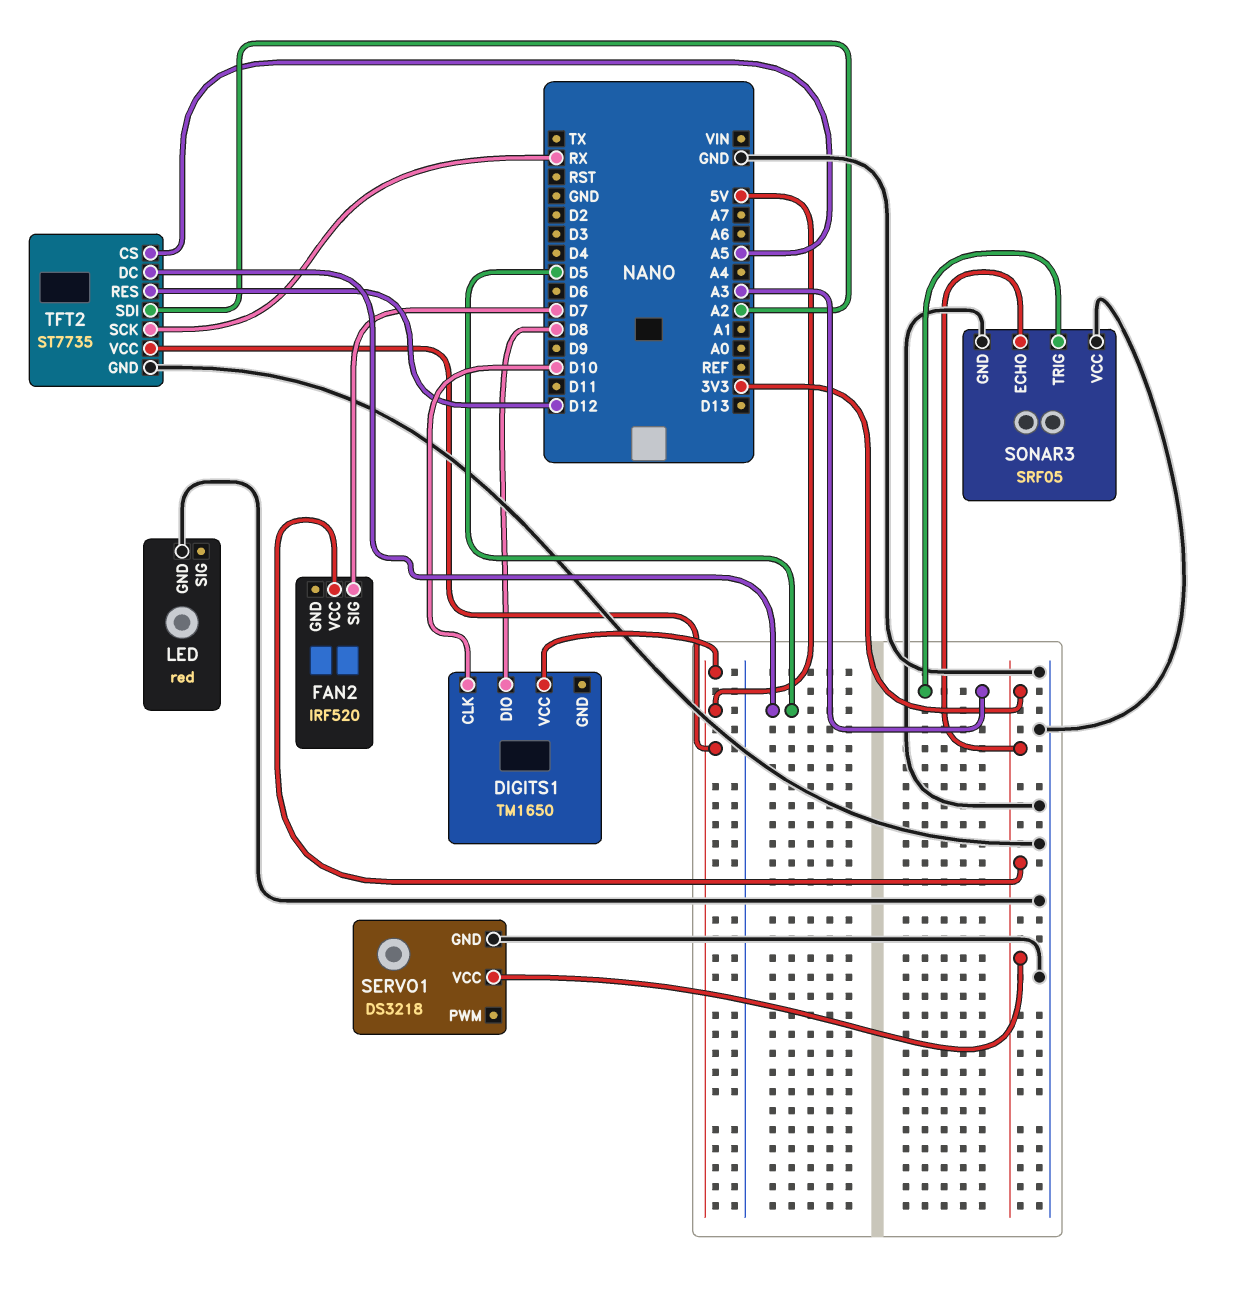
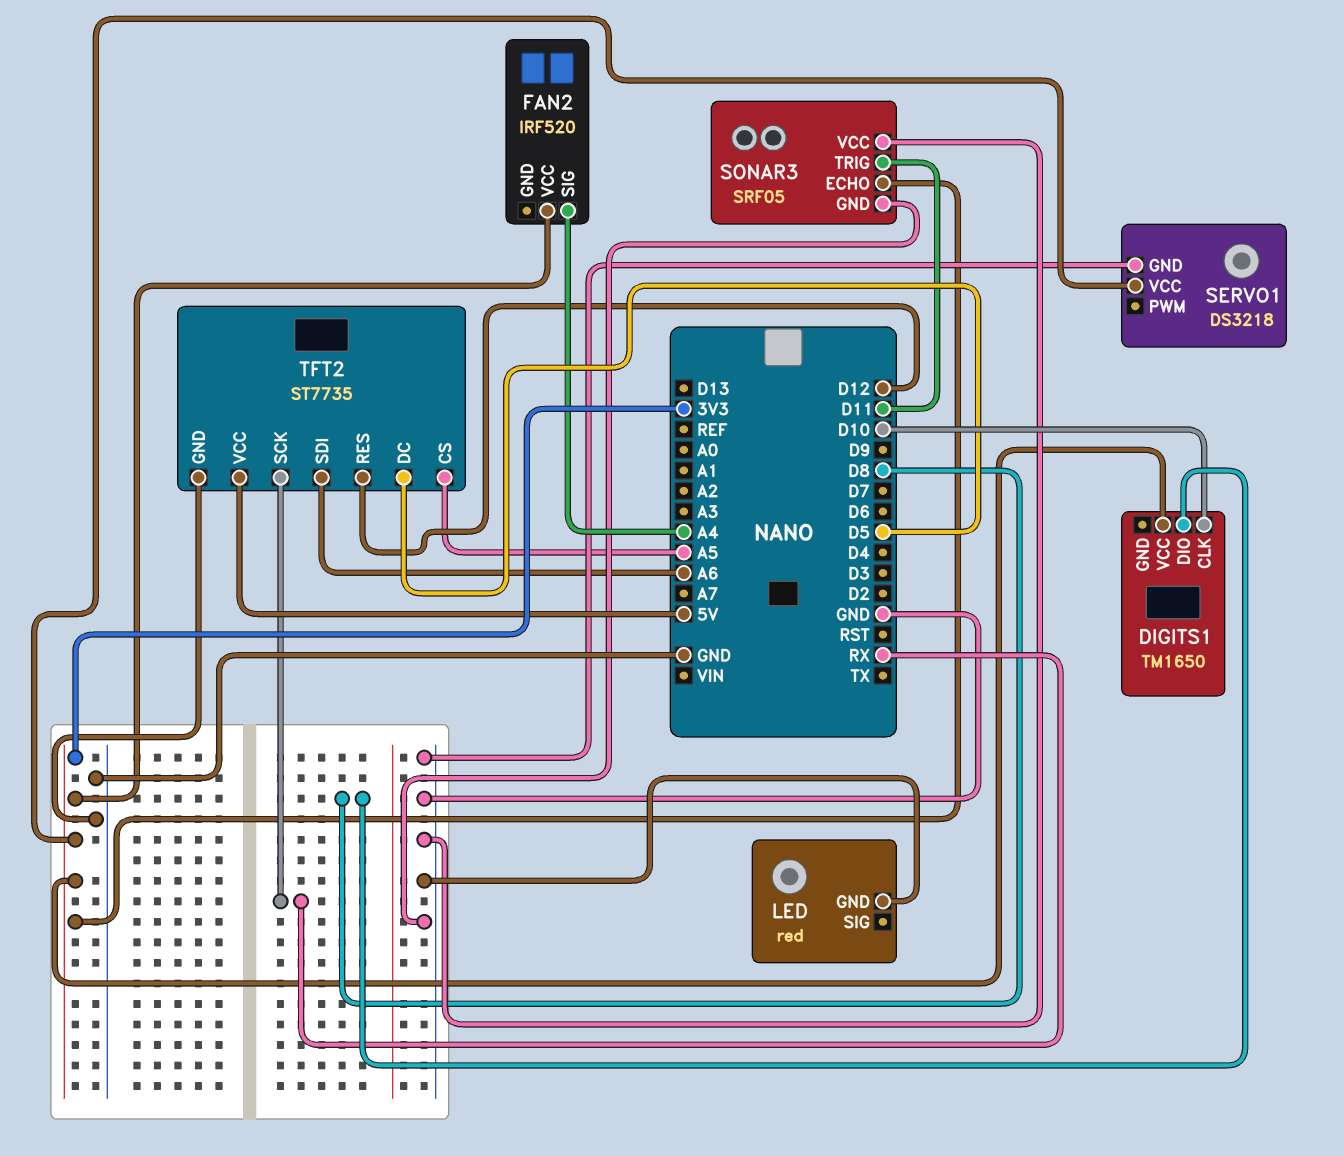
DIGITS1 pin VCC: 5V -> 3V3
FAN2 pin SIG: D7 -> A4
SONAR3 pin TRIG: A3 -> D11
TFT2 pin SDI: A2 -> A6

